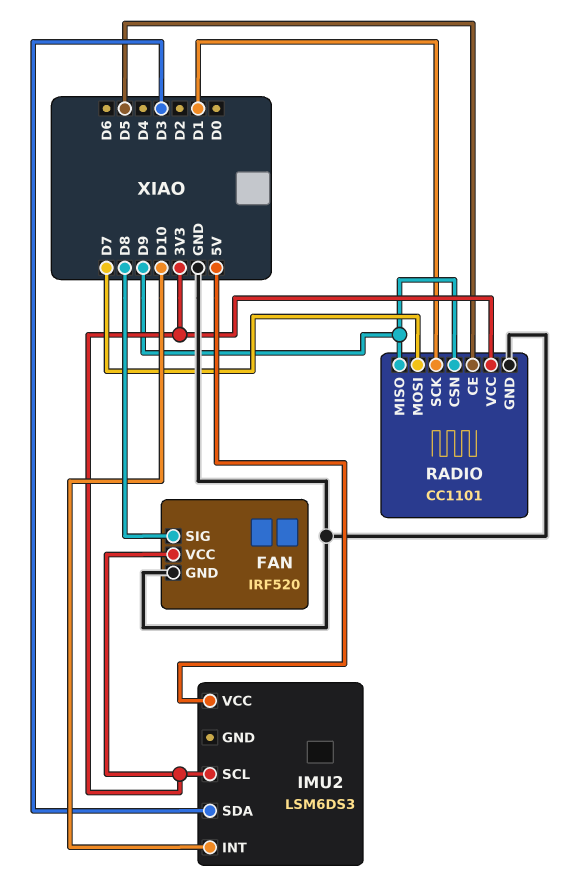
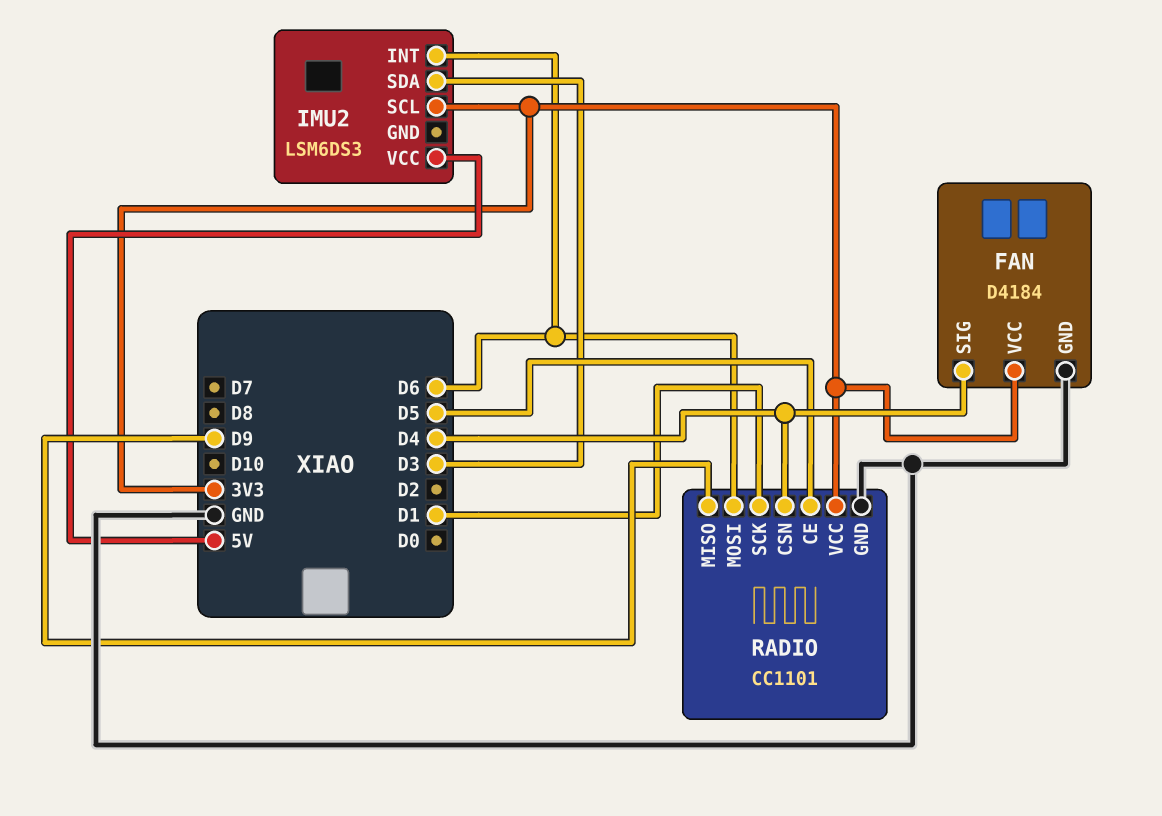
FAN: IRF520 -> D4184
FAN pin SIG: D8 -> D4
IMU2 pin INT: D10 -> D6
RADIO pin CSN: D9 -> D4
RADIO pin MOSI: D7 -> D6

